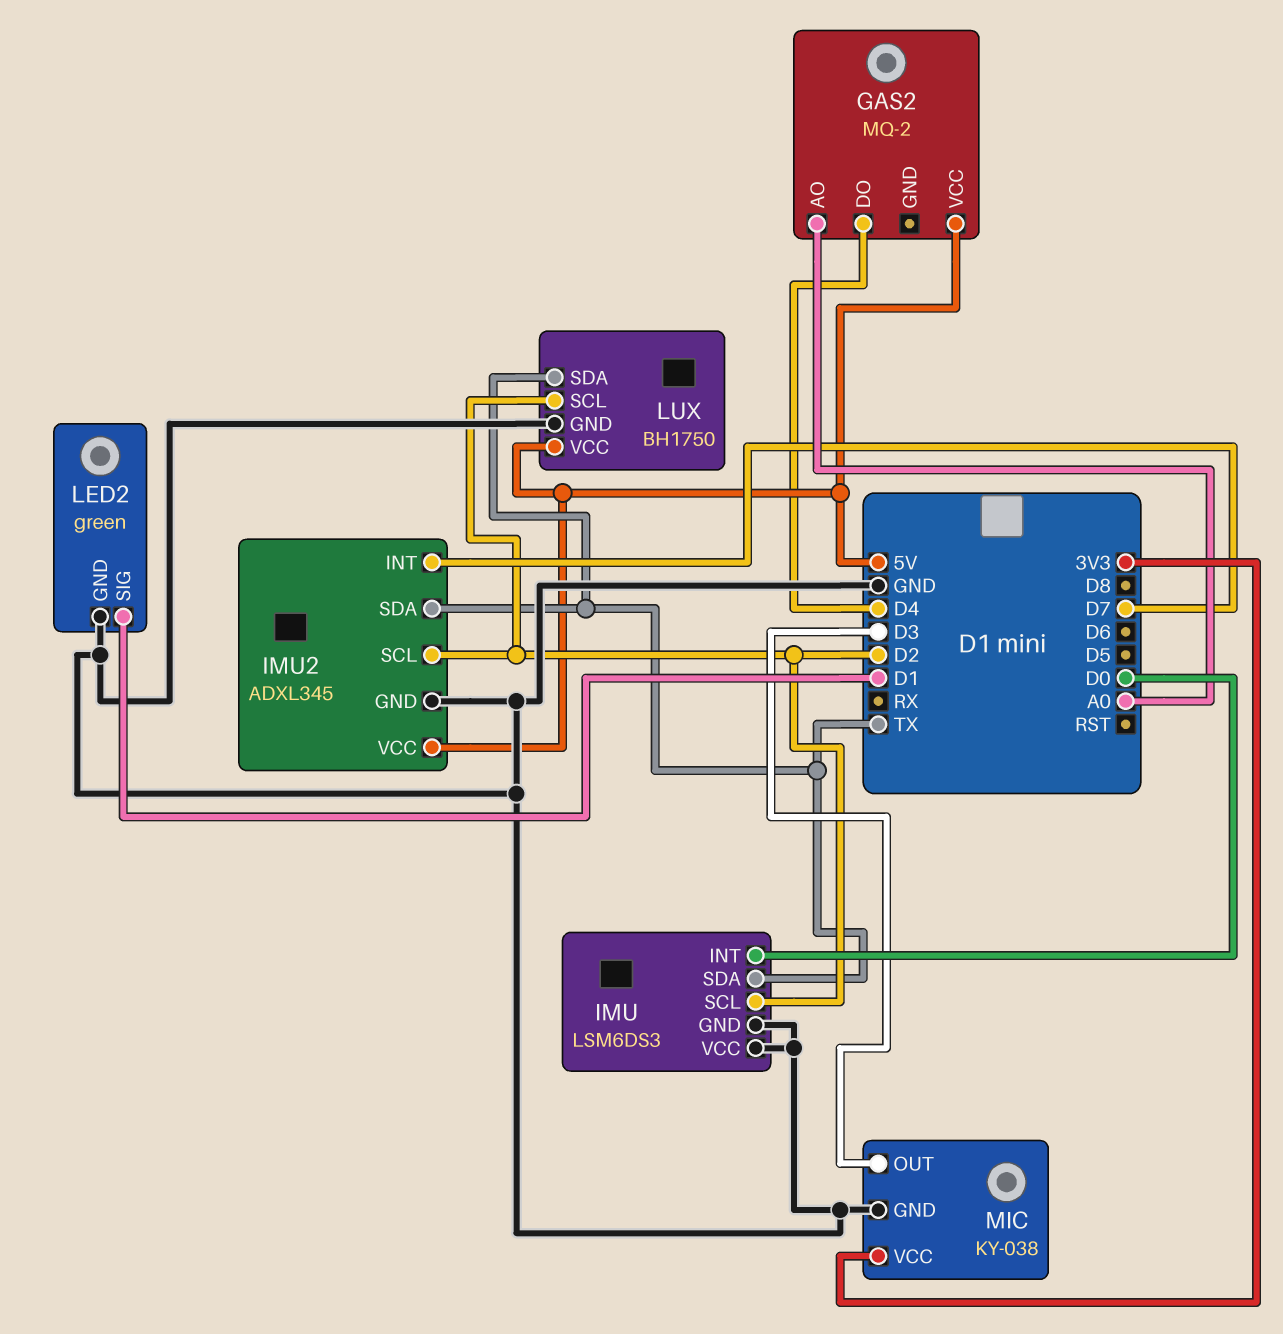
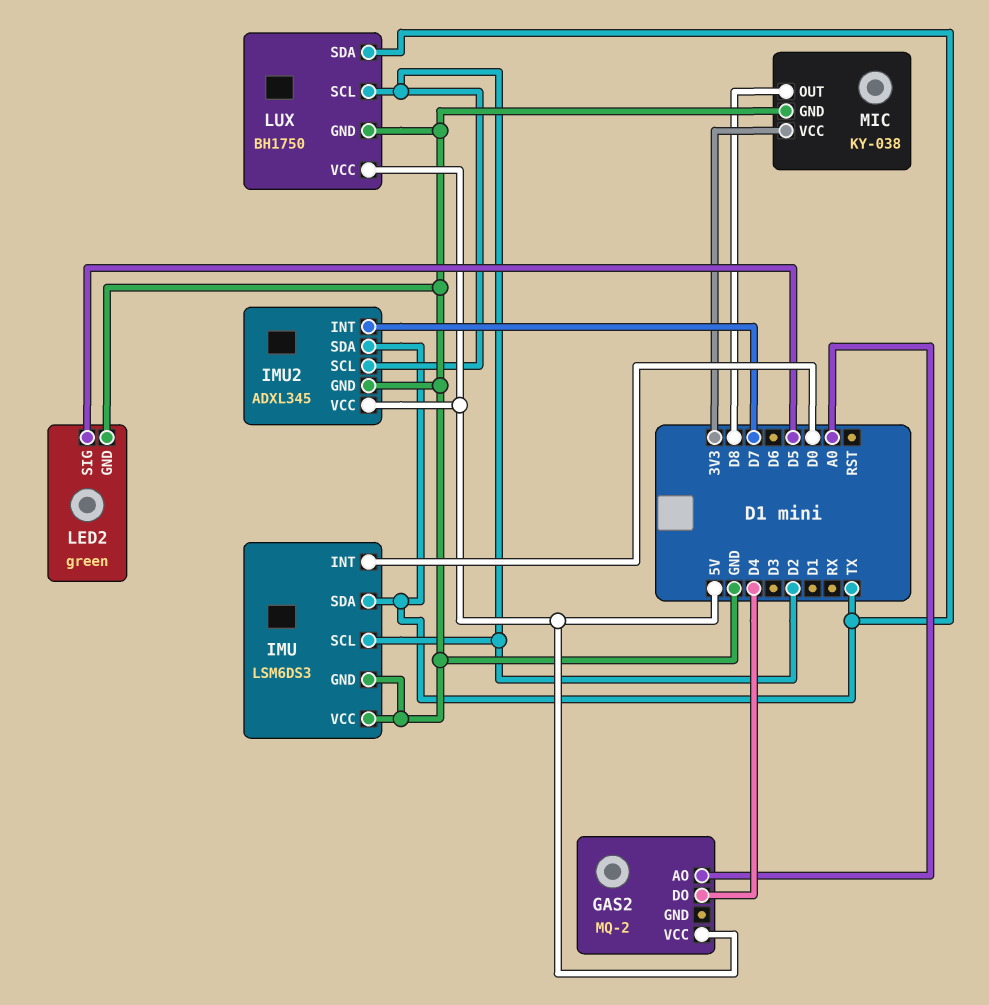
LED2 pin SIG: D1 -> D5
MIC pin OUT: D3 -> D8

